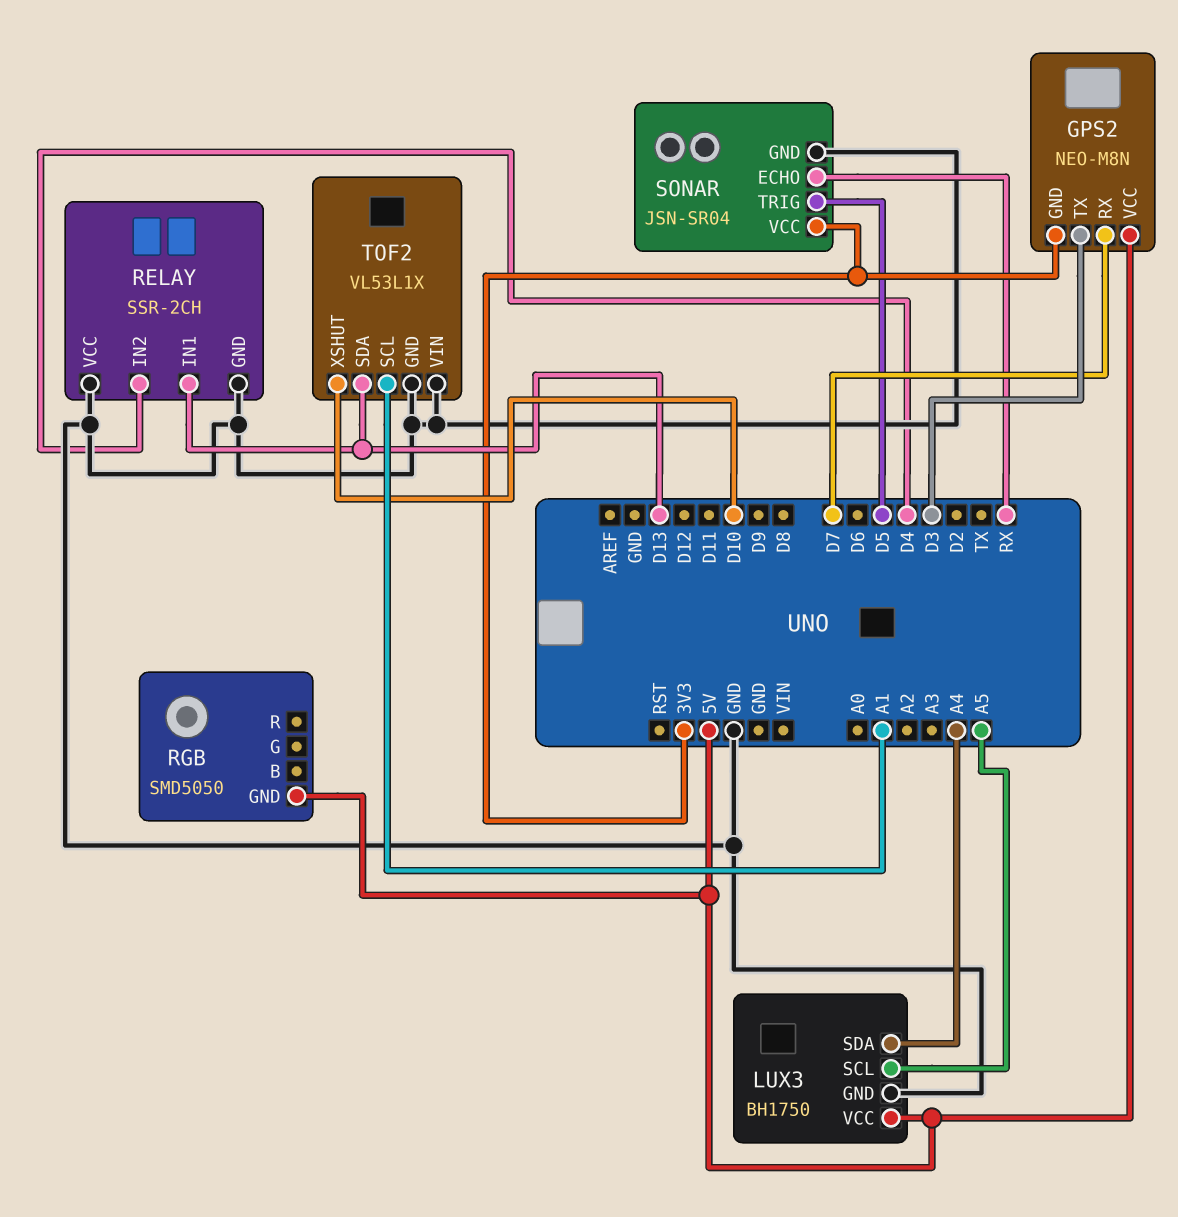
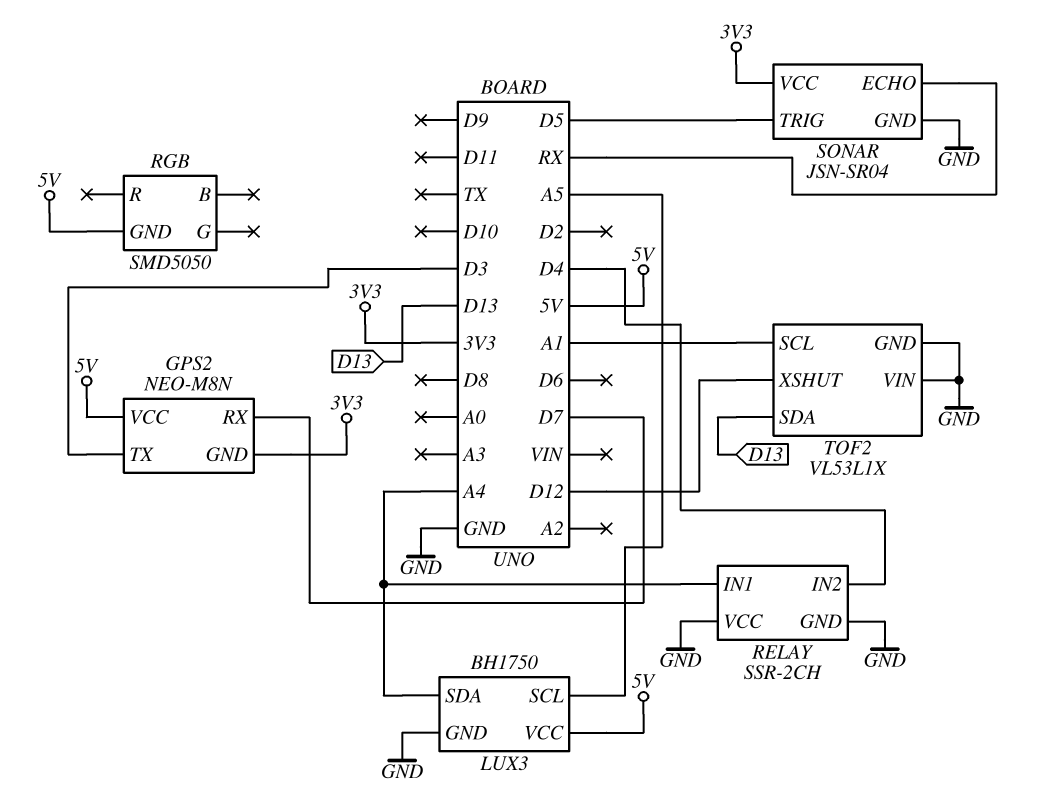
RELAY pin IN1: D13 -> A4
TOF2 pin XSHUT: D10 -> D12

